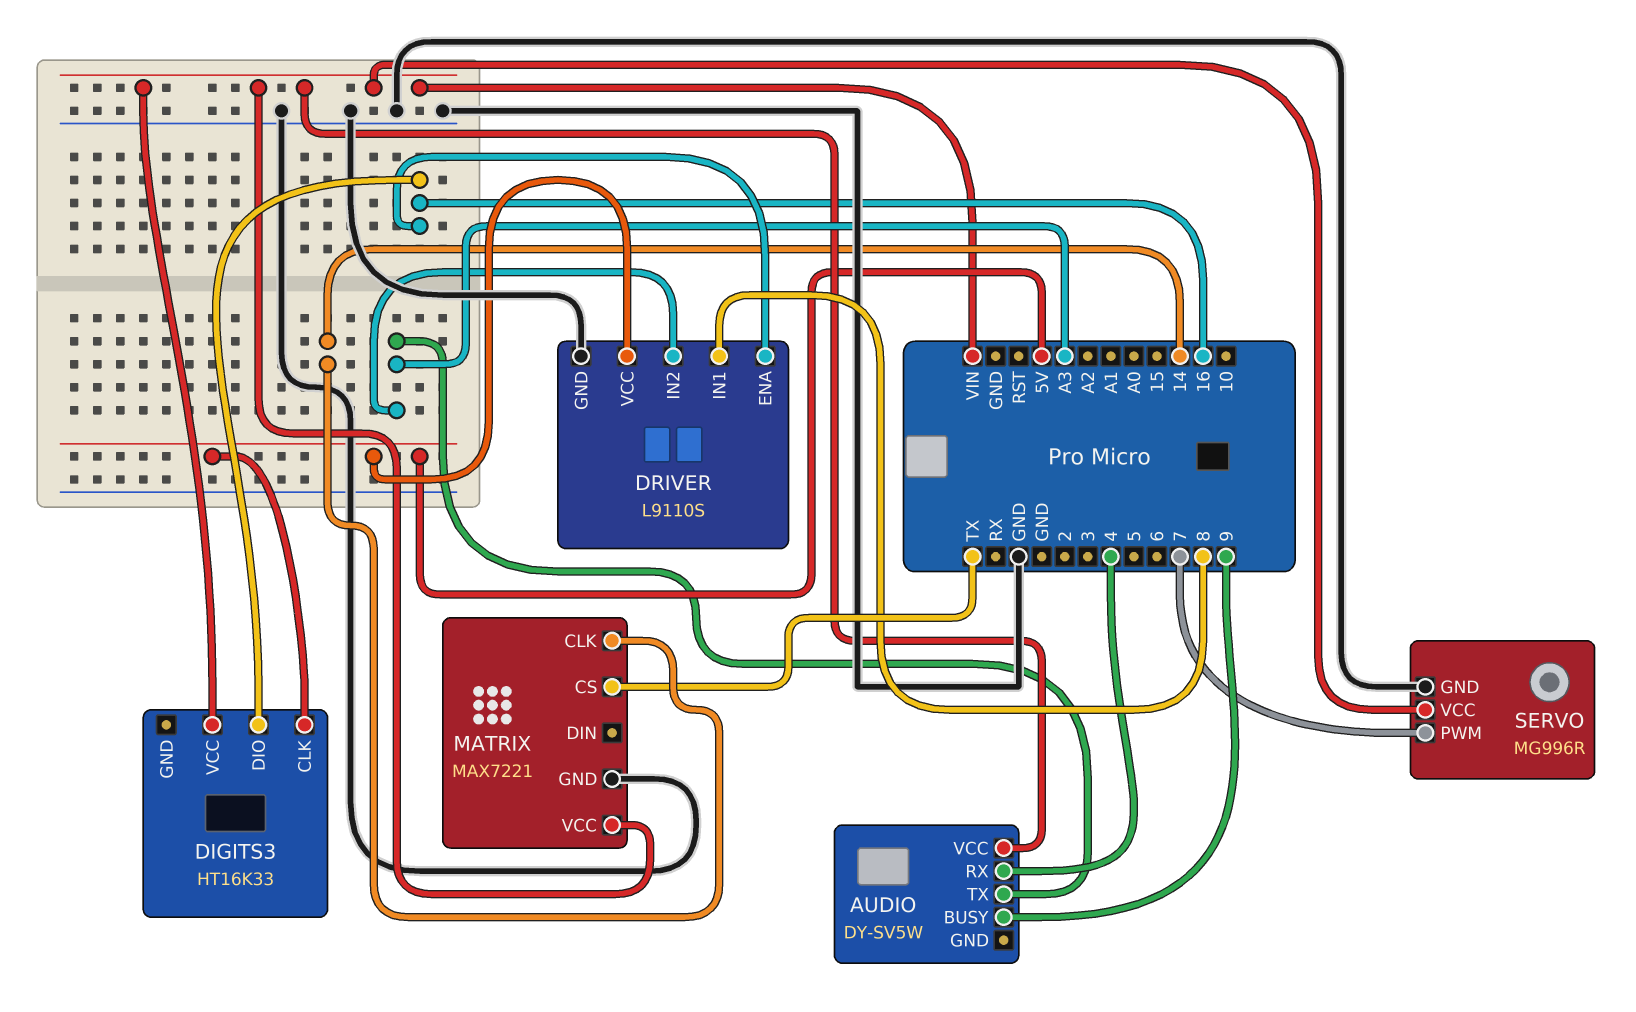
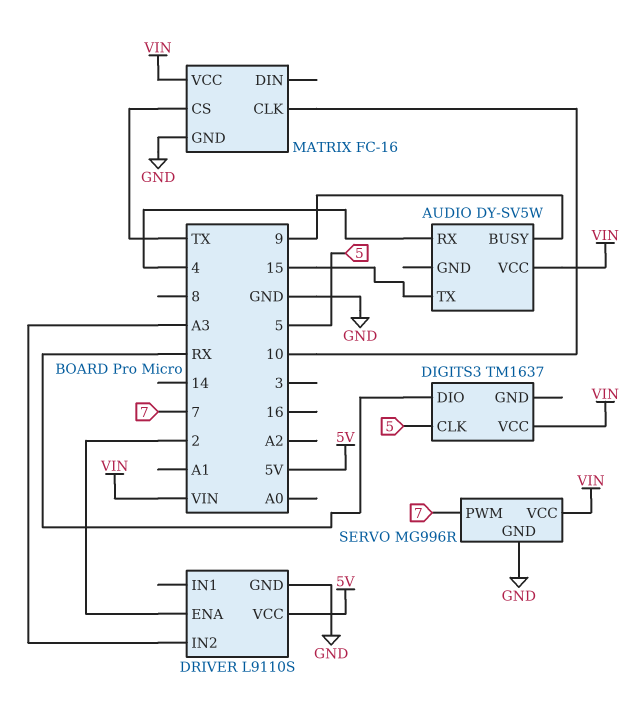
AUDIO pin TX: A3 -> 15
DIGITS3: HT16K33 -> TM1637
DIGITS3 pin CLK: 5V -> 5
DIGITS3 pin DIO: 16 -> RX
DRIVER pin ENA: 16 -> 2
DRIVER pin IN1: 8 -> none
MATRIX: MAX7221 -> FC-16
MATRIX pin CLK: 14 -> 10

